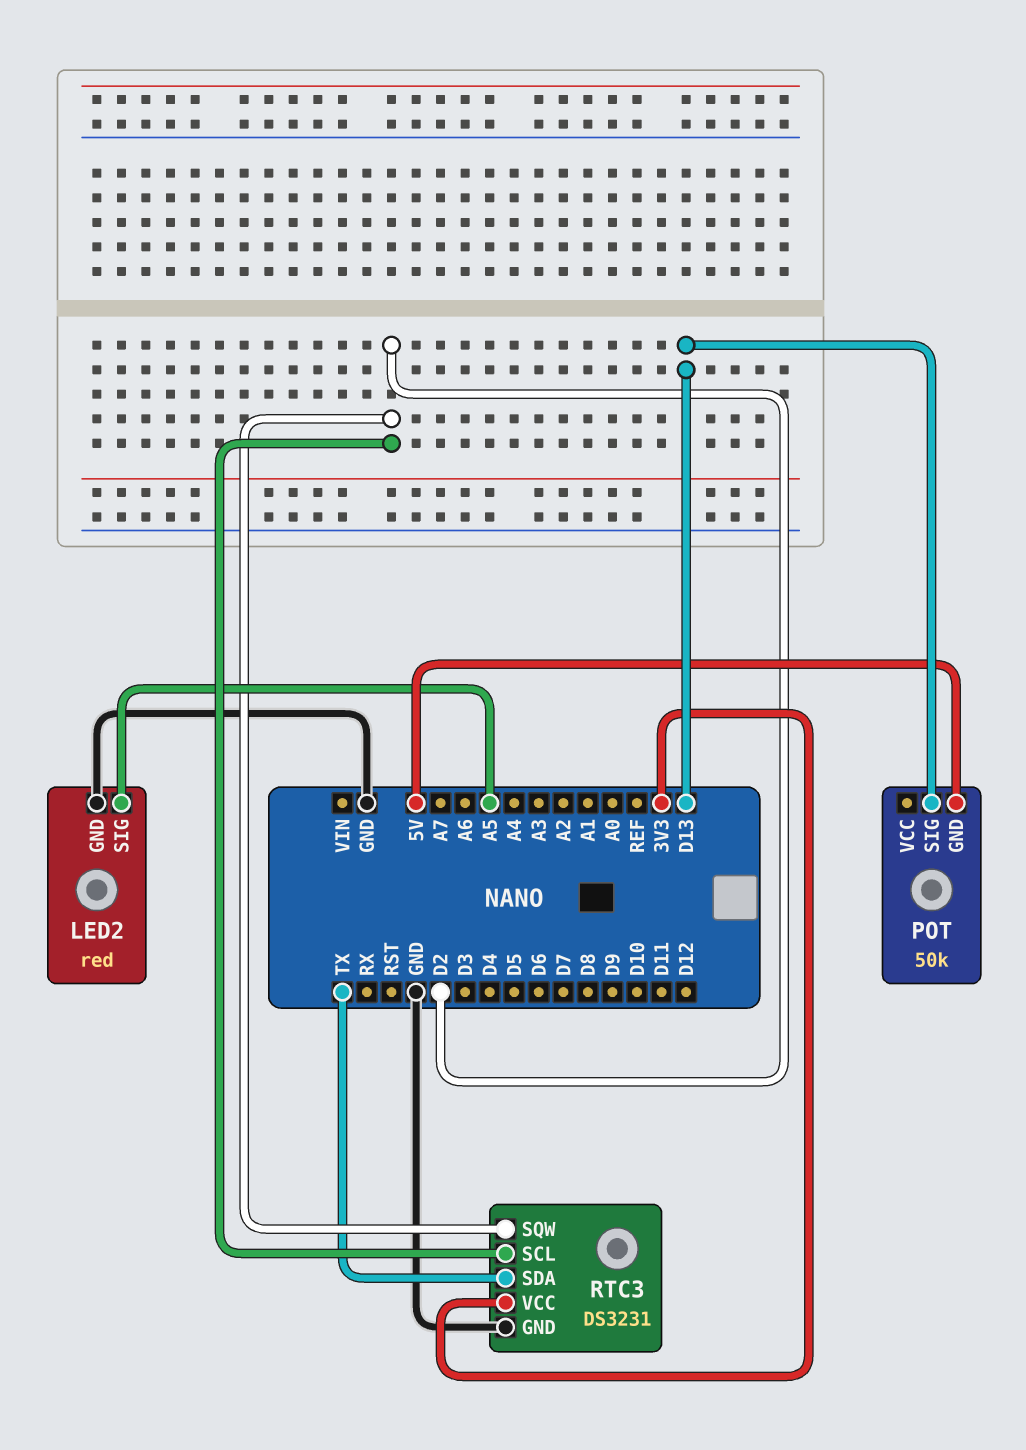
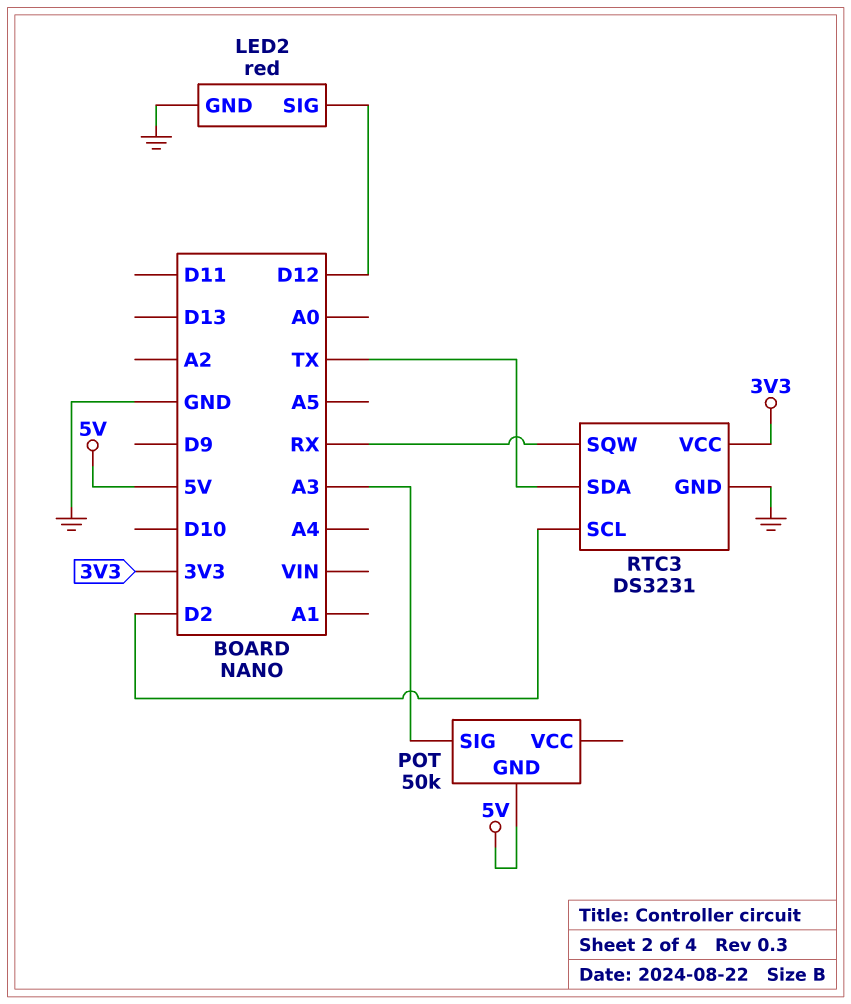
LED2 pin SIG: A5 -> D12
POT pin SIG: D13 -> A3
RTC3 pin SQW: D2 -> RX

